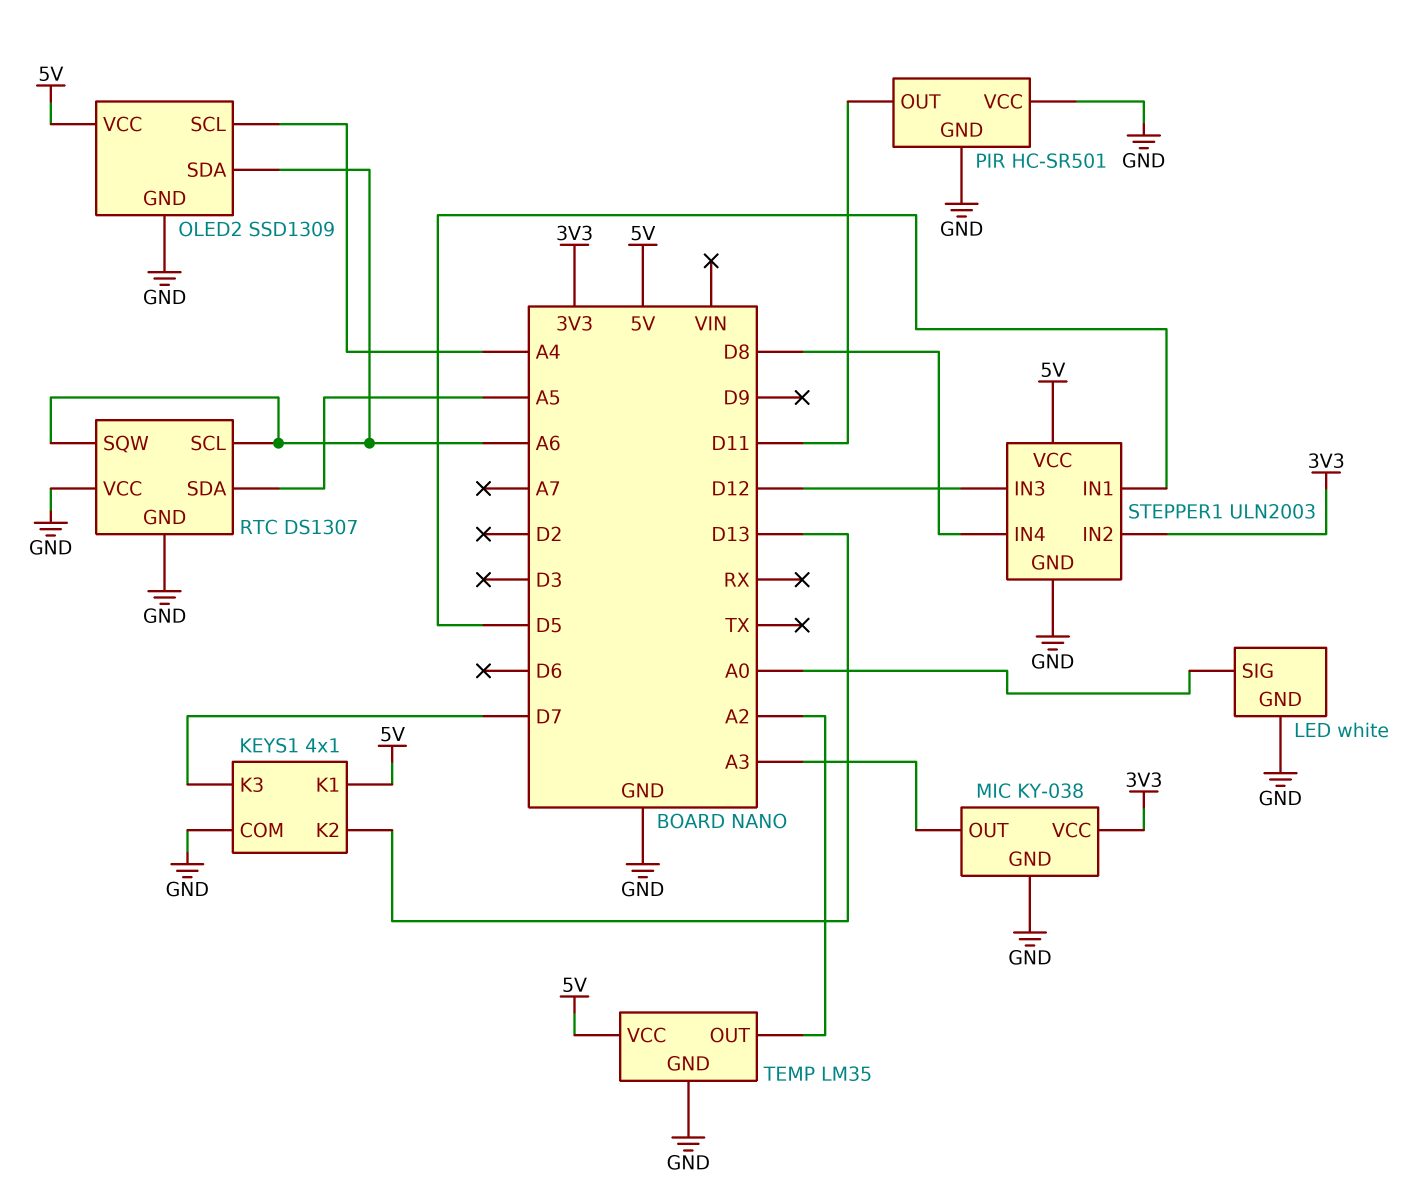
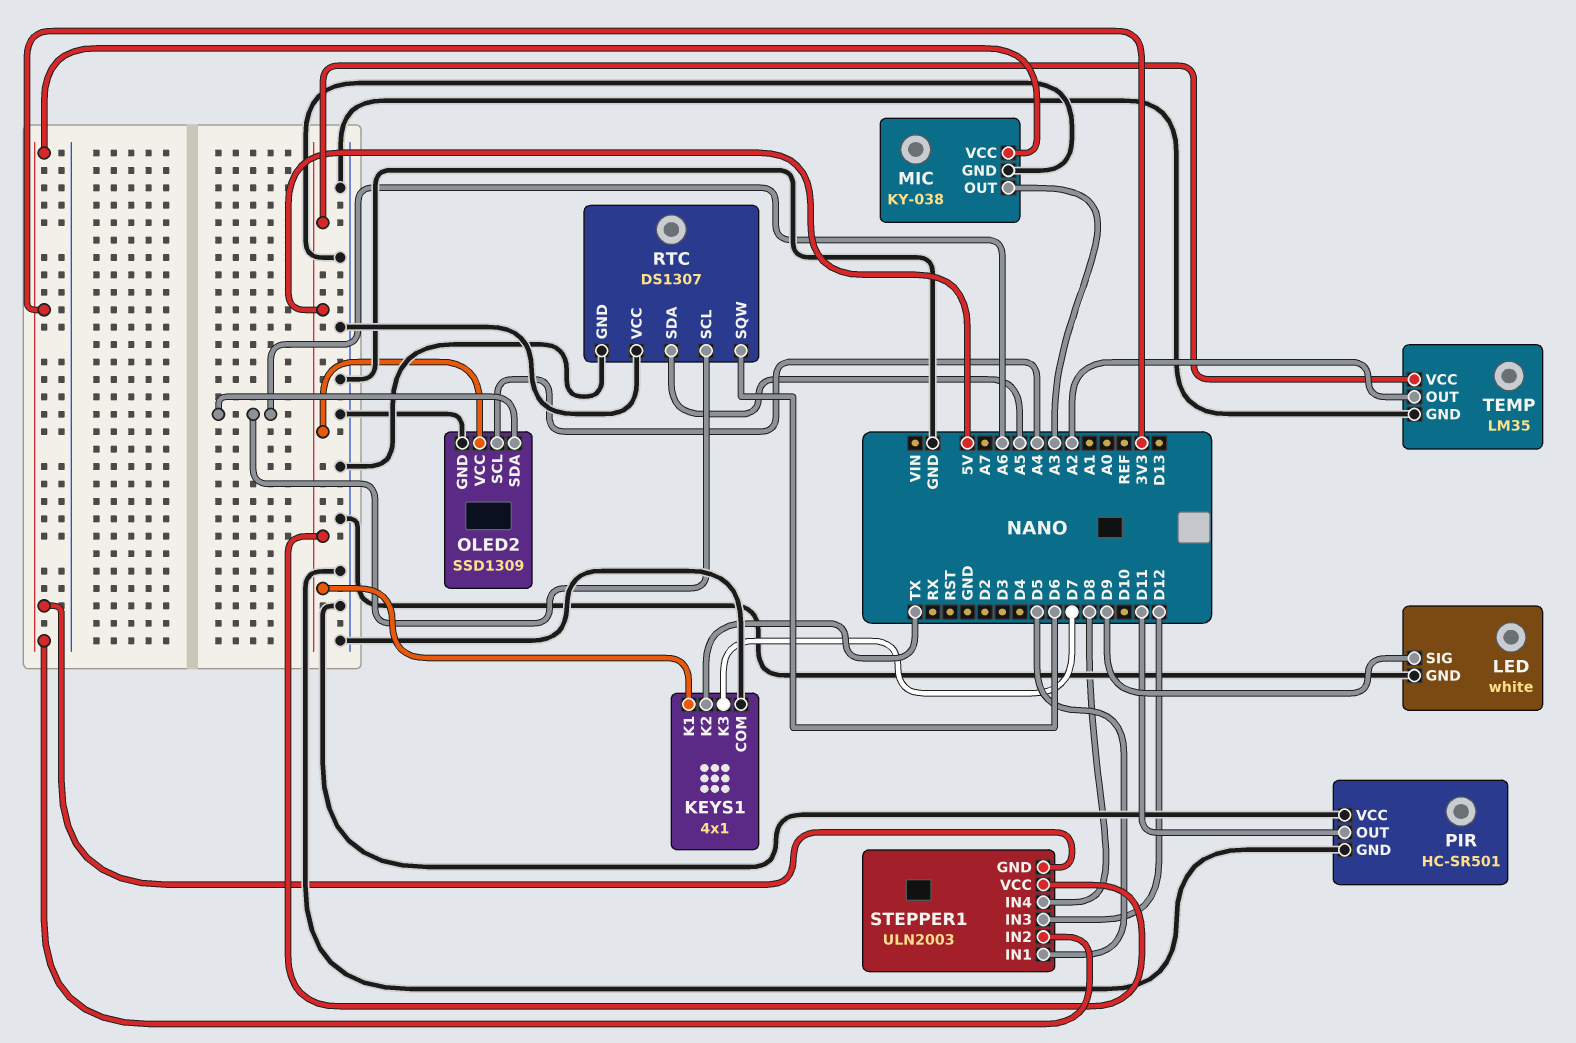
KEYS1 pin K2: D13 -> TX
LED pin SIG: A0 -> D9
RTC pin SQW: A6 -> D6
STEPPER1 pin GND: GND -> 3V3

